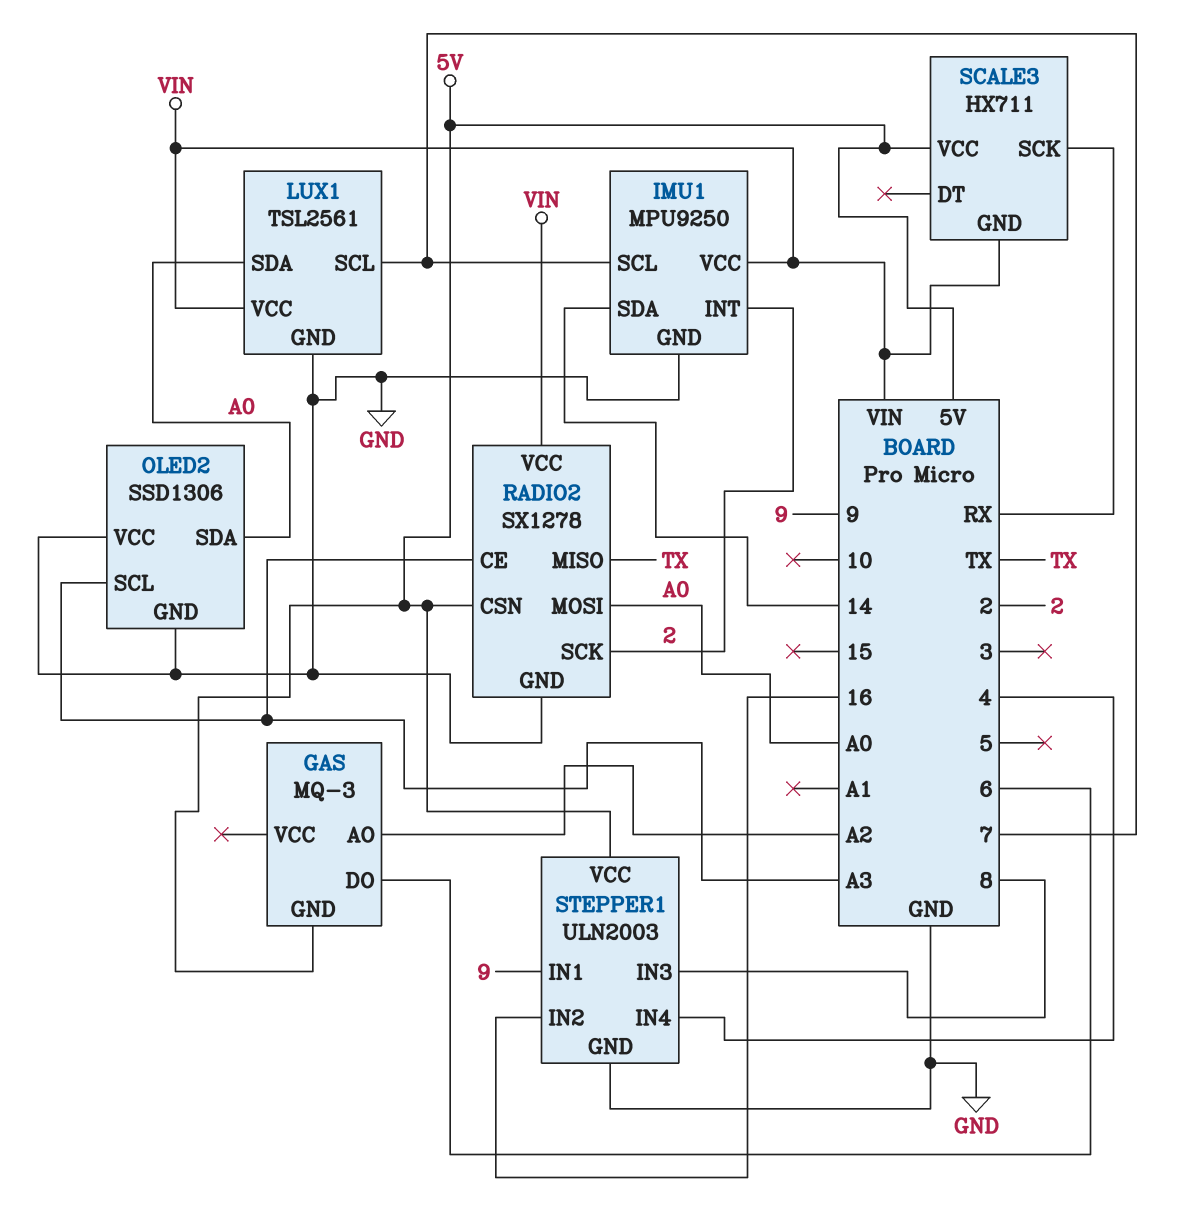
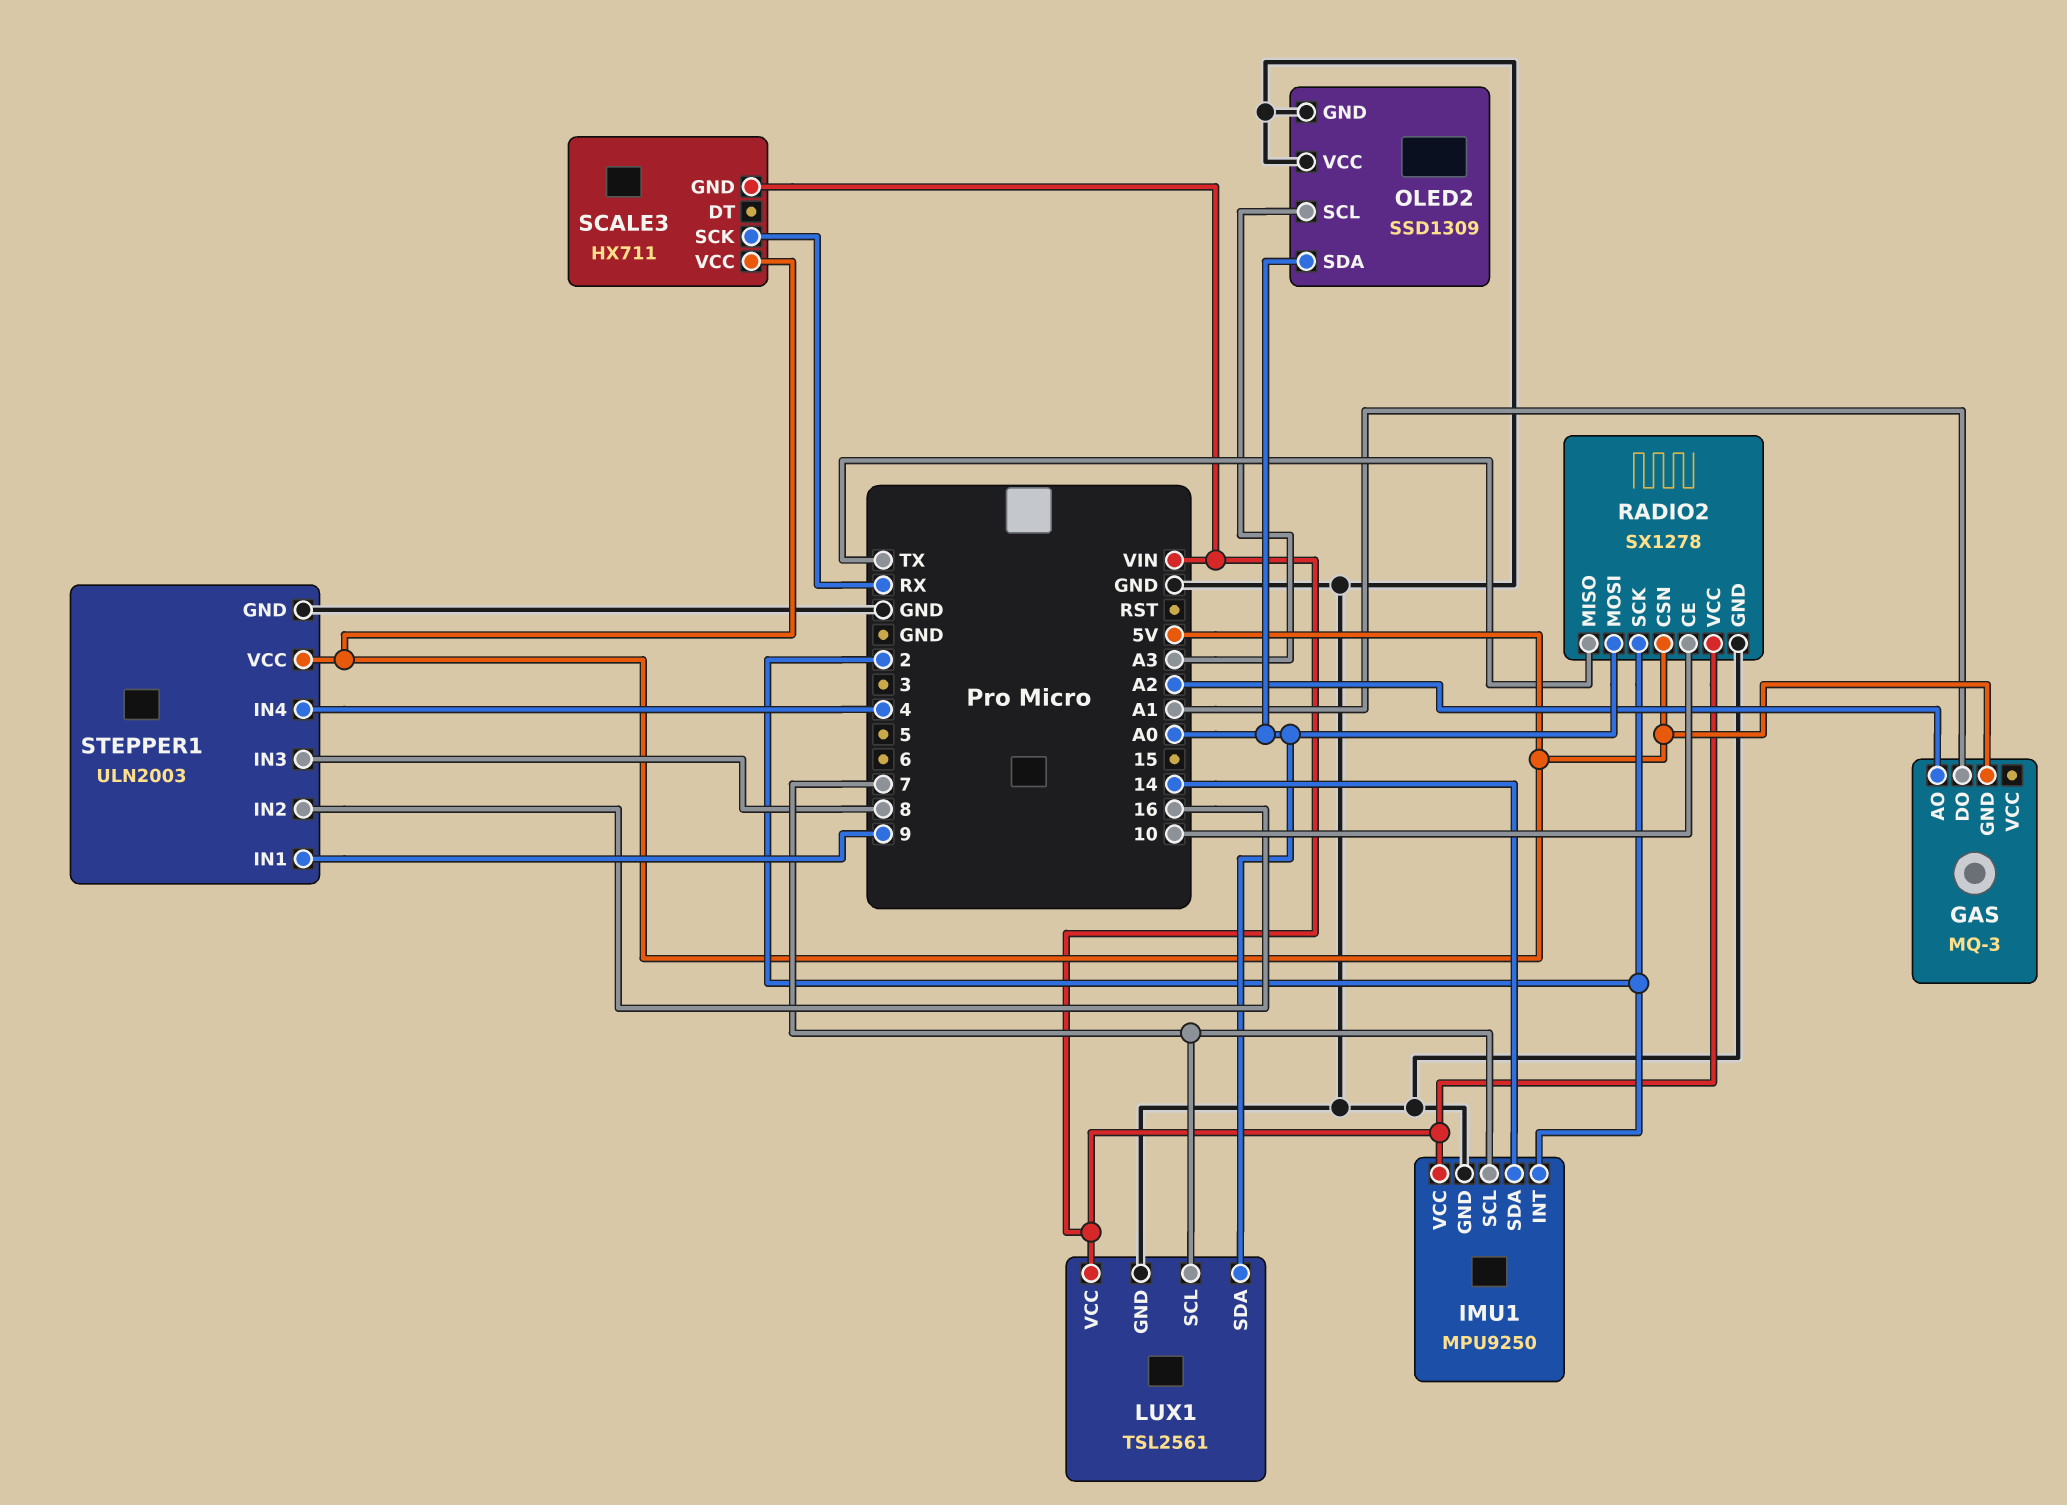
GAS pin DO: 6 -> A1
OLED2: SSD1306 -> SSD1309
RADIO2 pin CE: A3 -> 10

